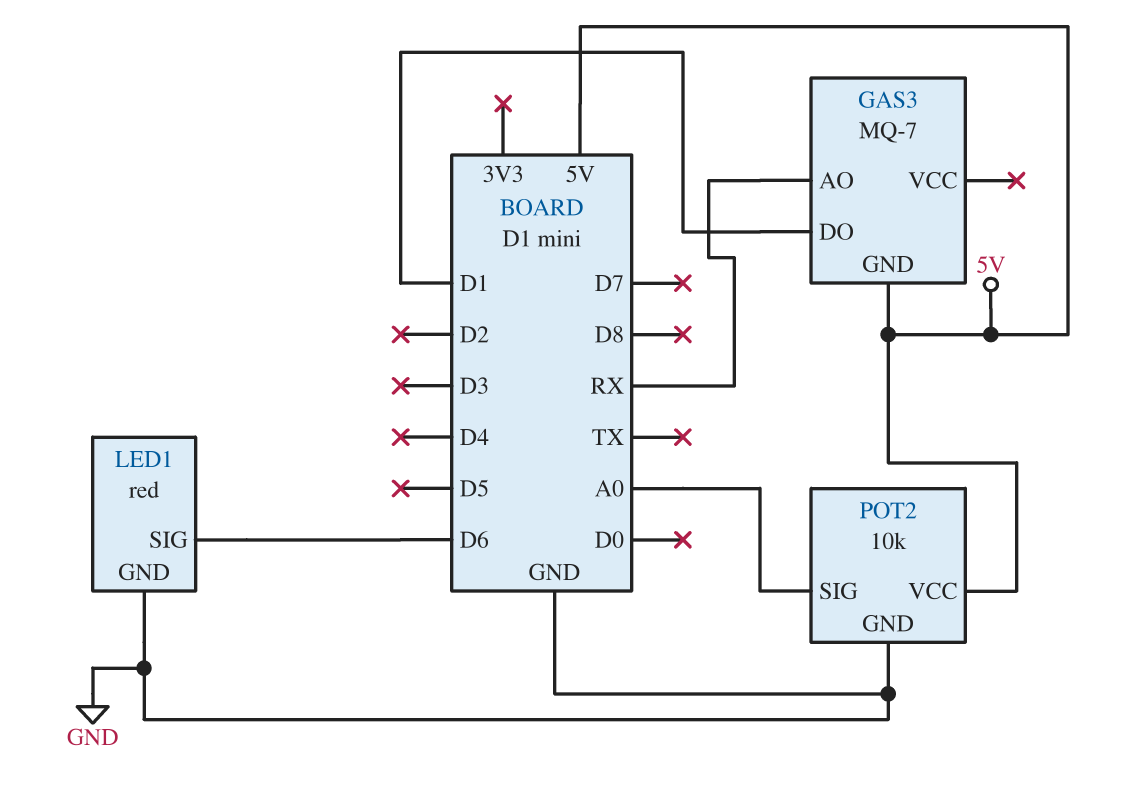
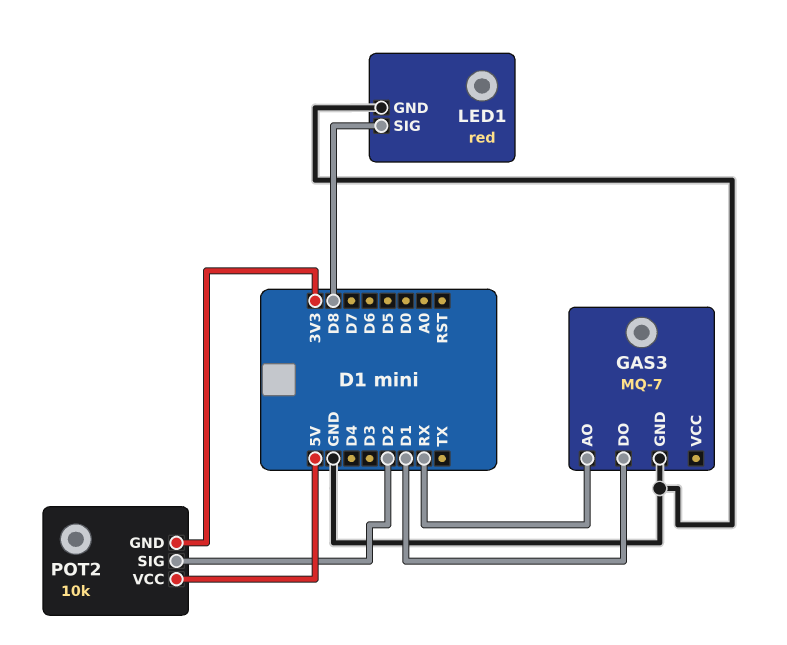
GAS3 pin GND: 5V -> GND
LED1 pin SIG: D6 -> D8
POT2 pin GND: GND -> 3V3
POT2 pin SIG: A0 -> D2

